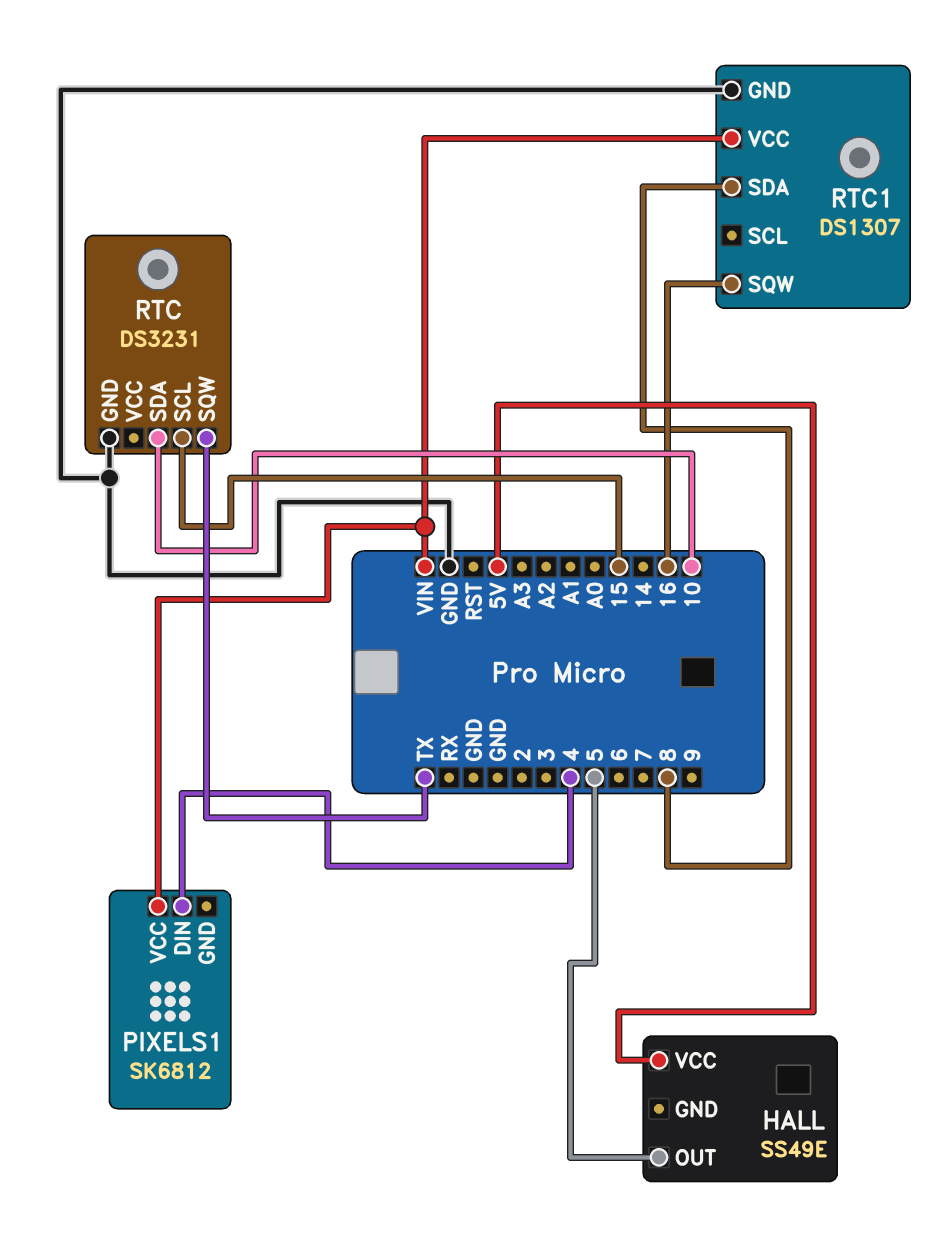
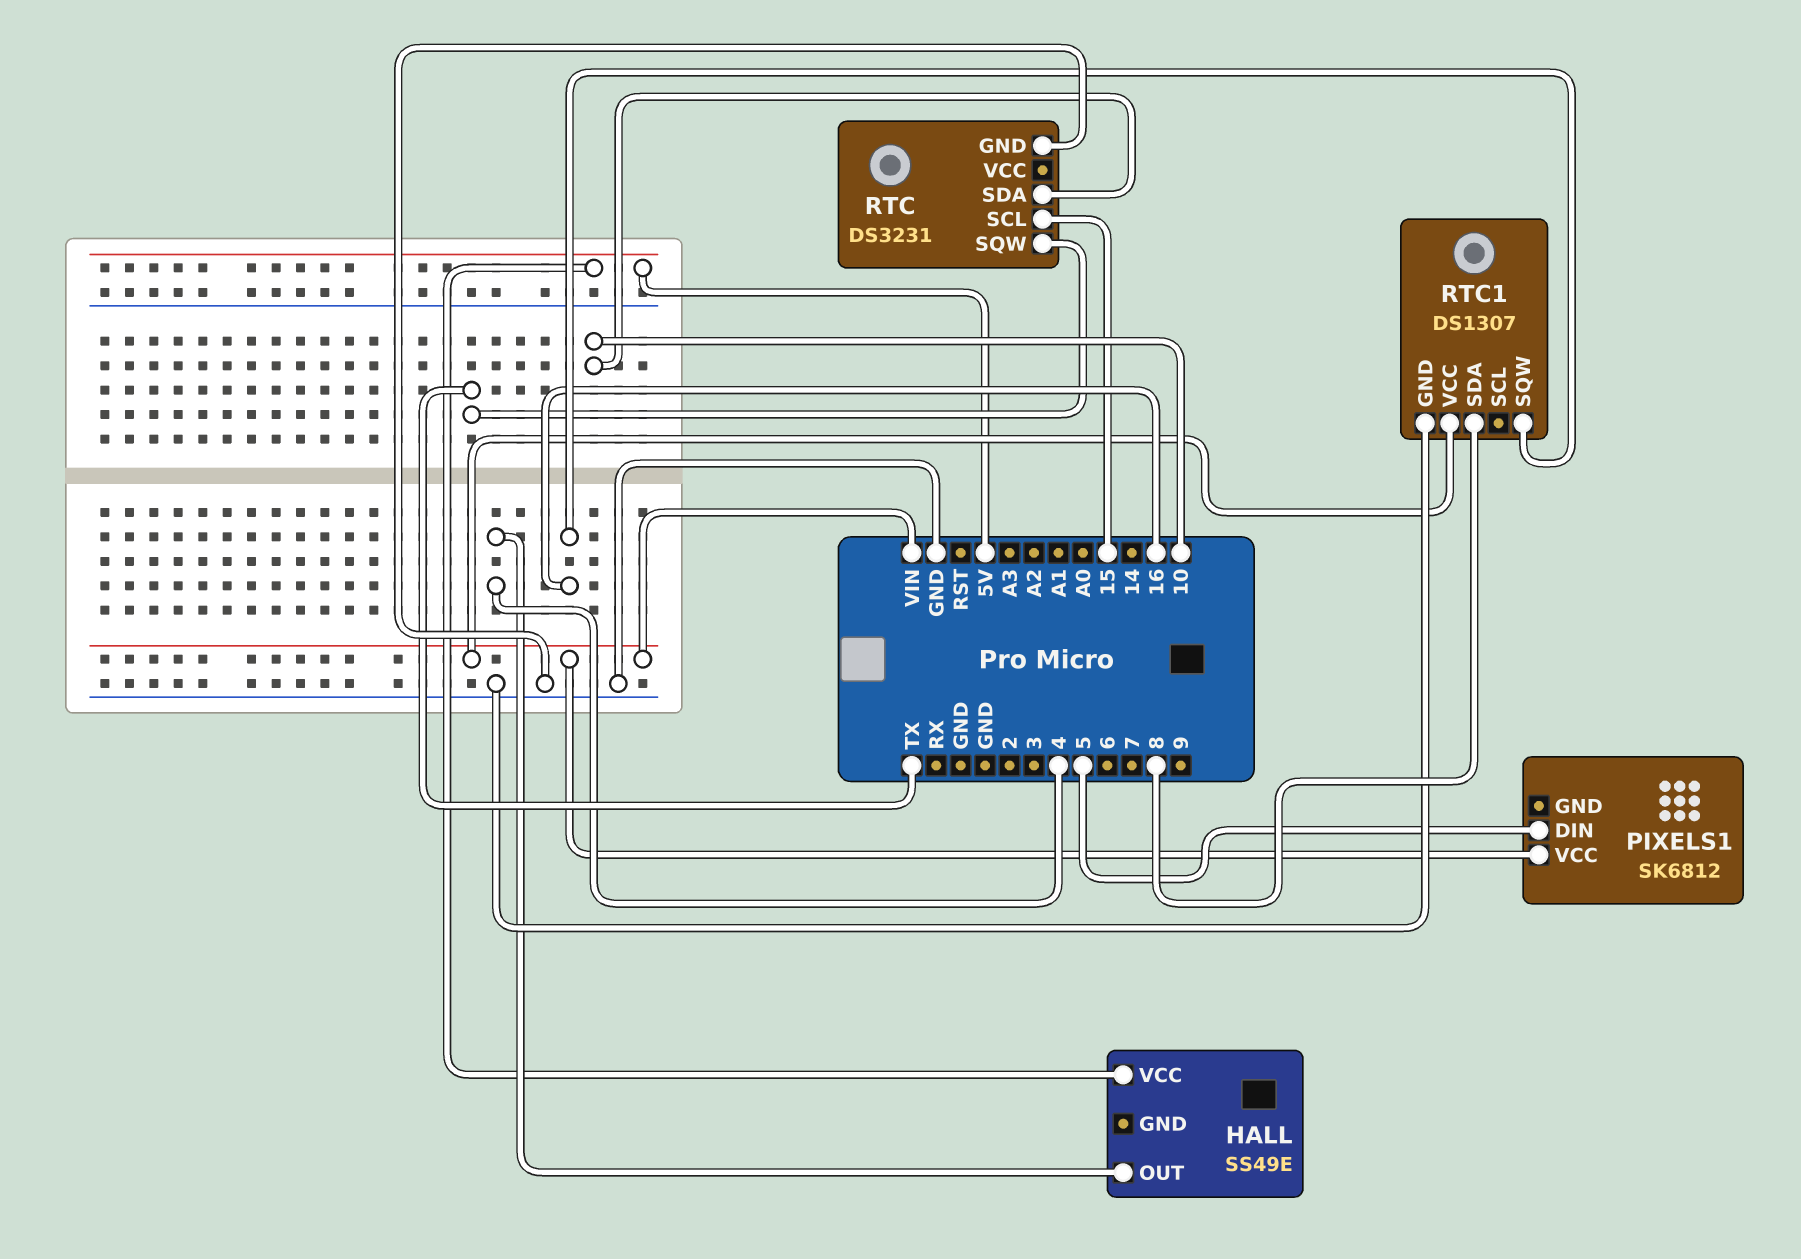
HALL pin OUT: 5 -> 4
PIXELS1 pin DIN: 4 -> 5

